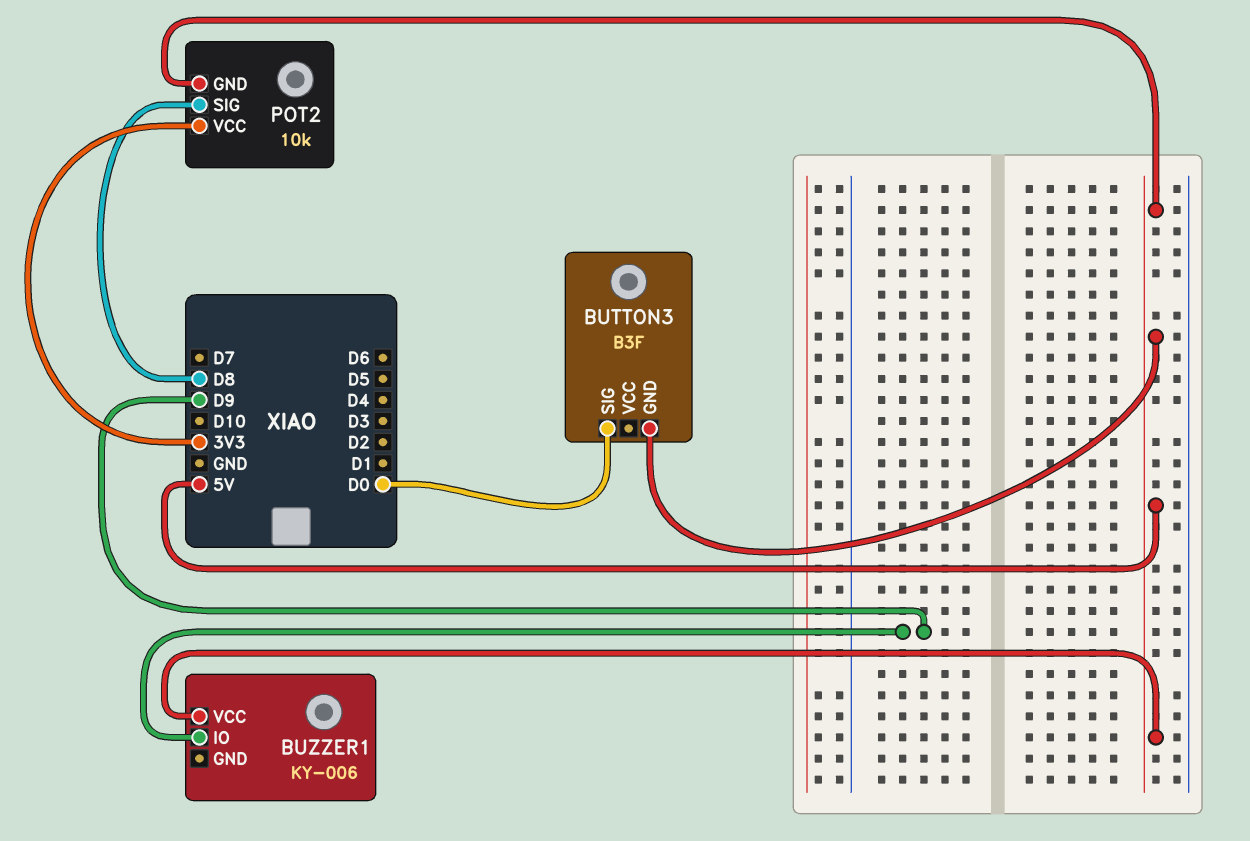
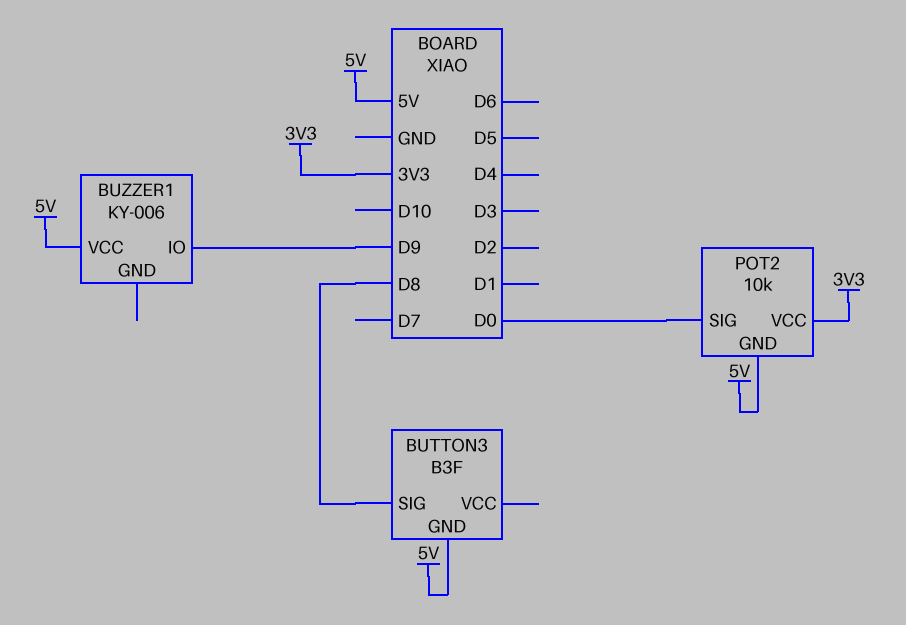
BUTTON3 pin SIG: D0 -> D8
POT2 pin SIG: D8 -> D0

